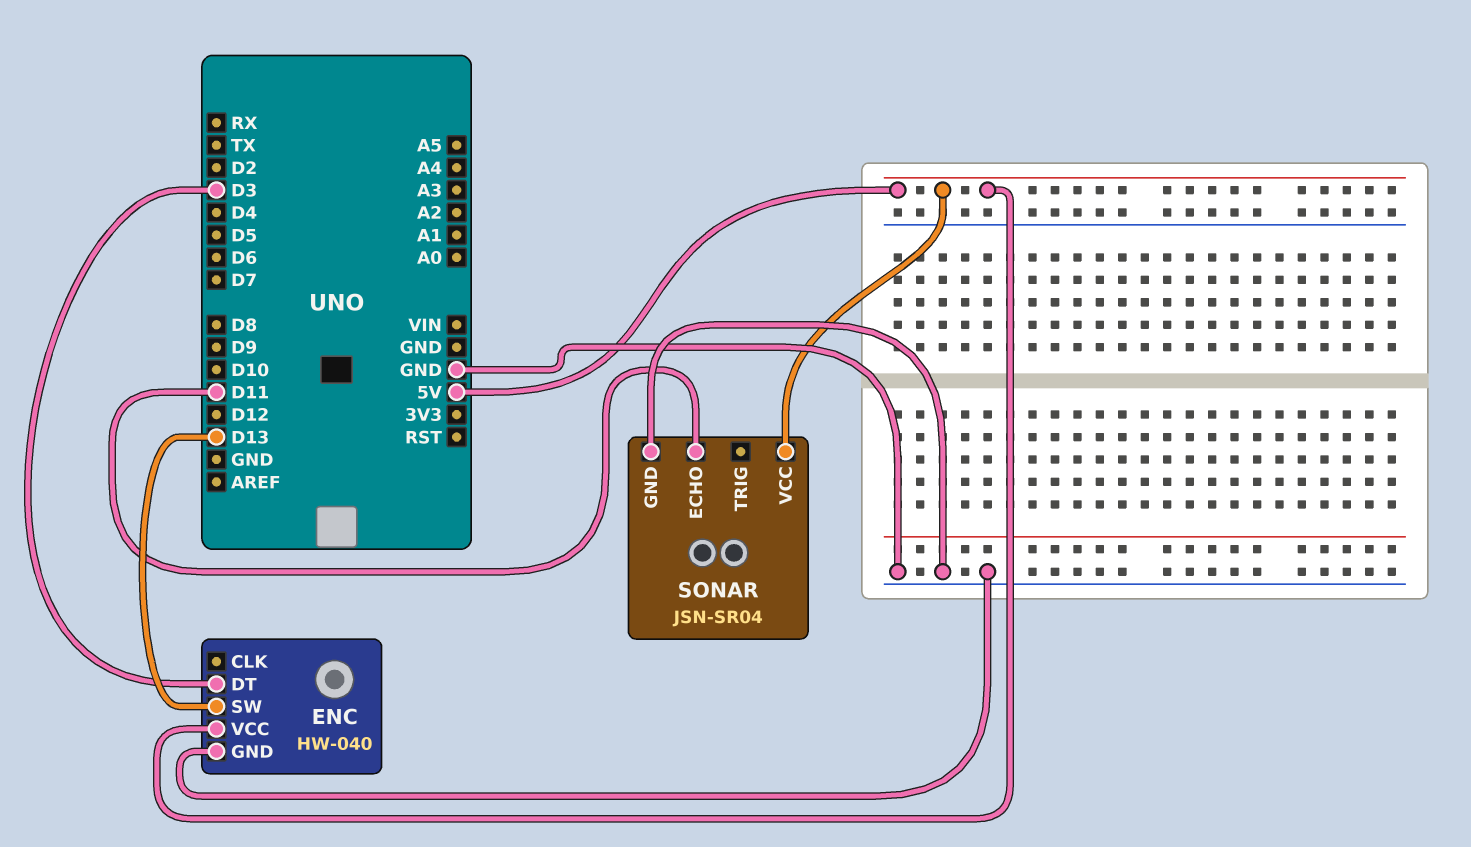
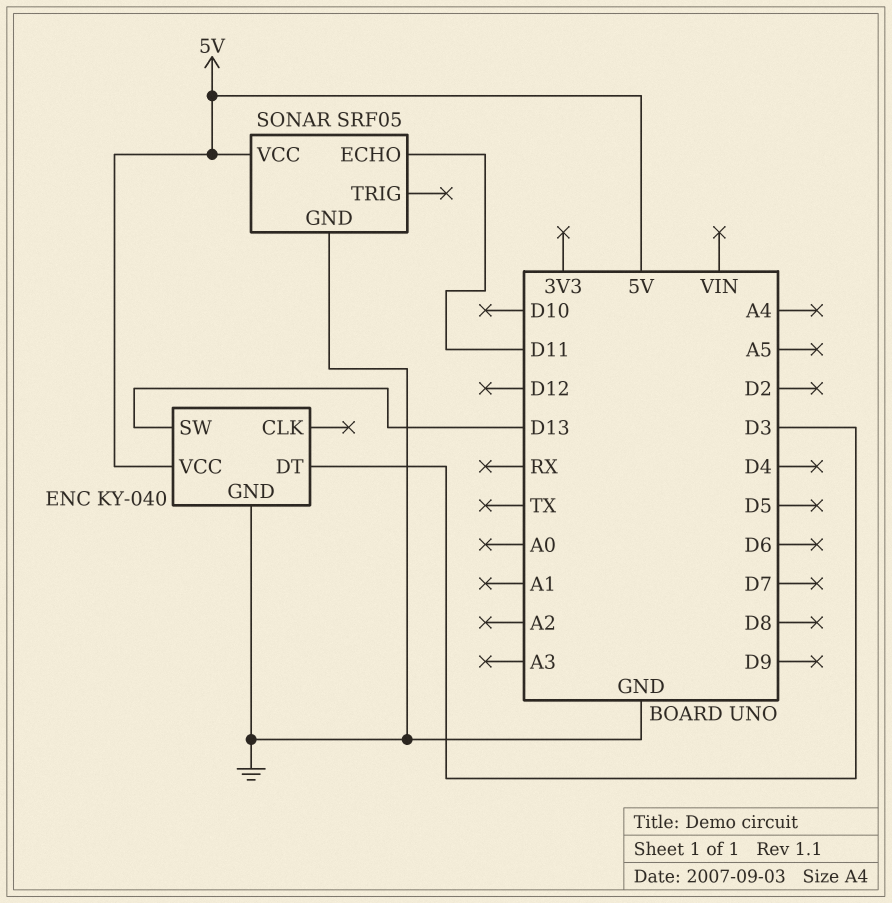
ENC: HW-040 -> KY-040
SONAR: JSN-SR04 -> SRF05

